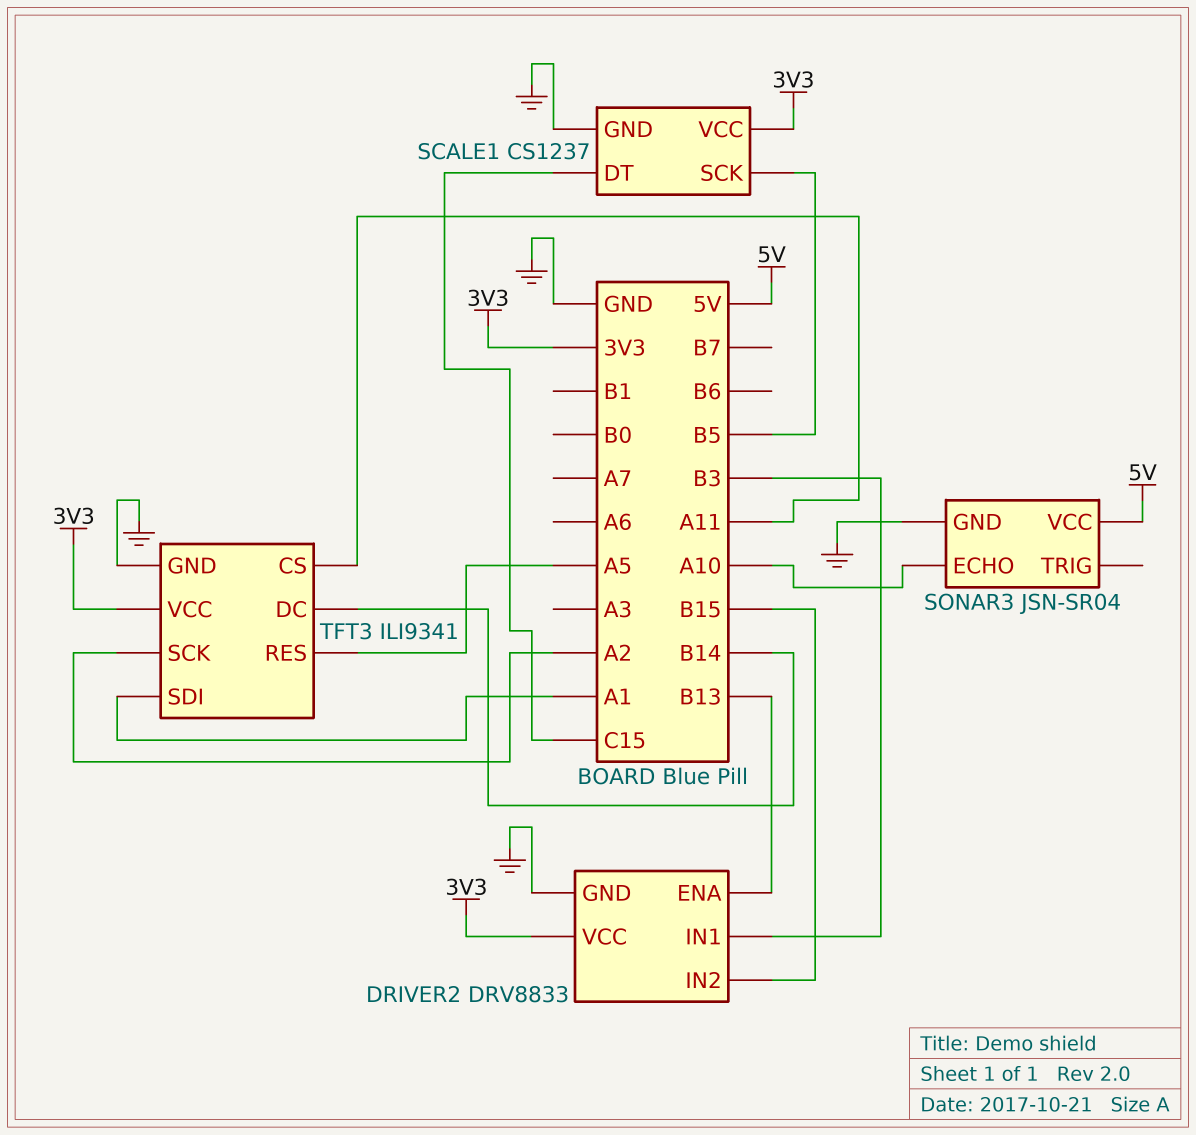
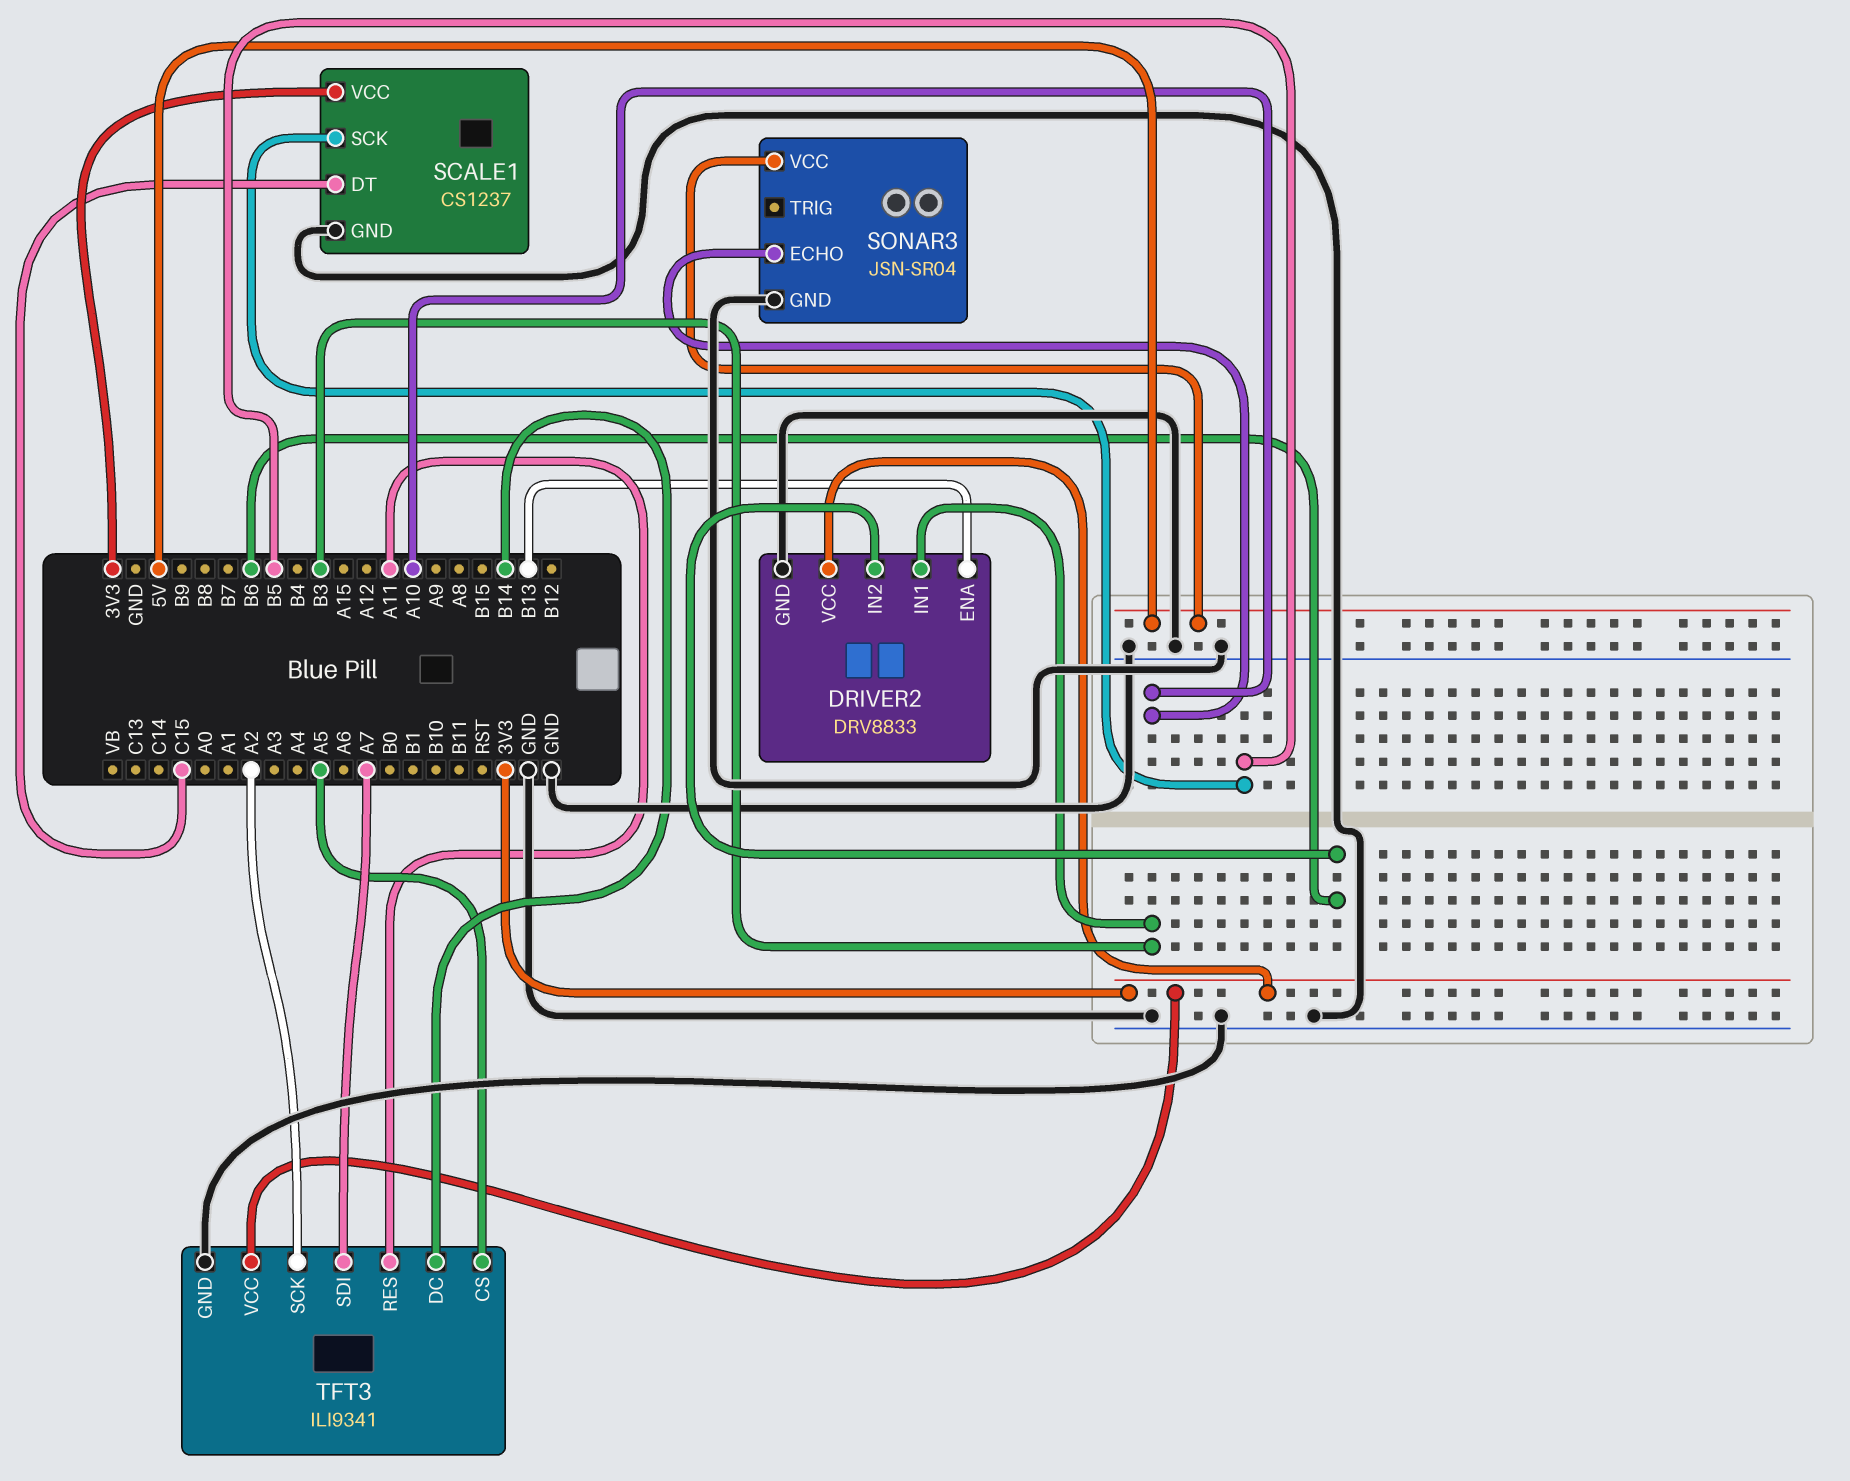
DRIVER2 pin IN2: B15 -> B6
TFT3 pin CS: A11 -> A5
TFT3 pin RES: A5 -> A11
TFT3 pin SDI: A1 -> A7

